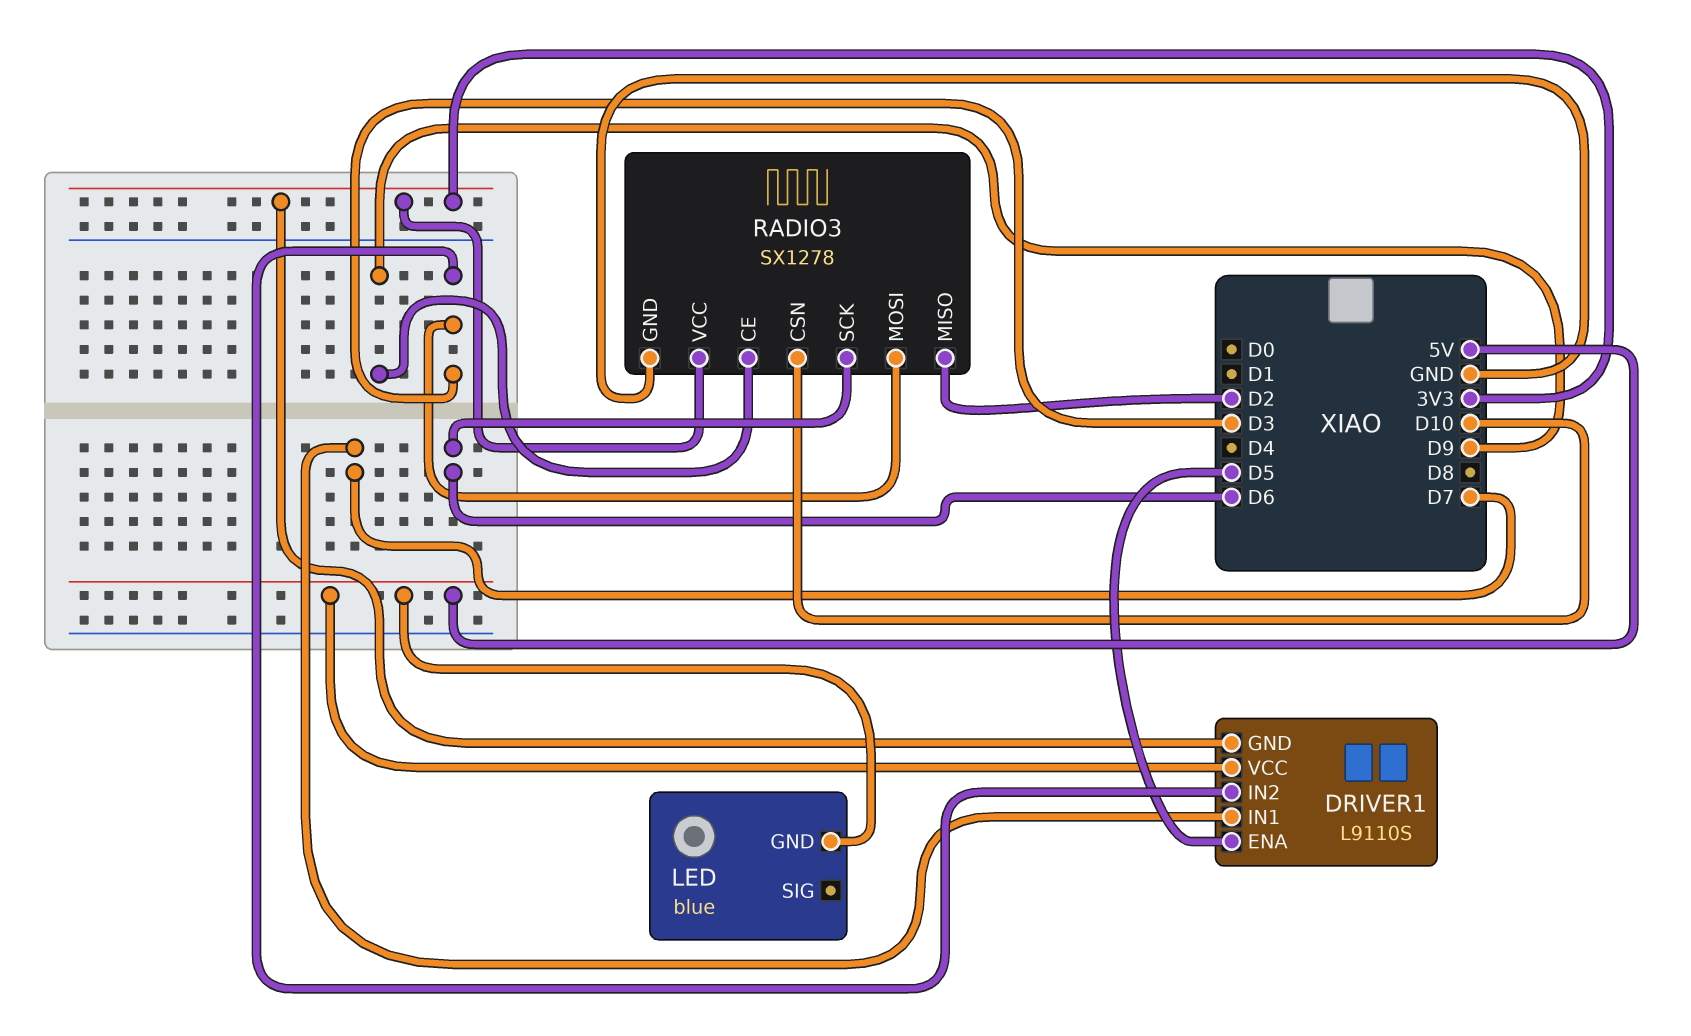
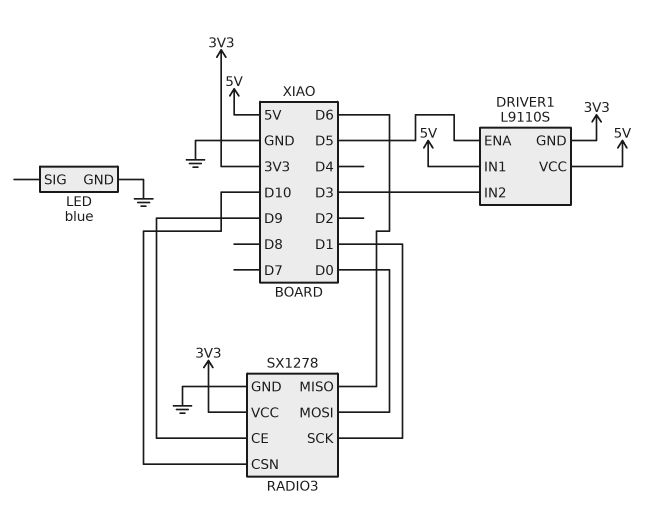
DRIVER1 pin IN1: D7 -> 5V
LED pin GND: 5V -> GND
RADIO3 pin MISO: D2 -> D6
RADIO3 pin MOSI: D3 -> D0
RADIO3 pin SCK: D6 -> D1

